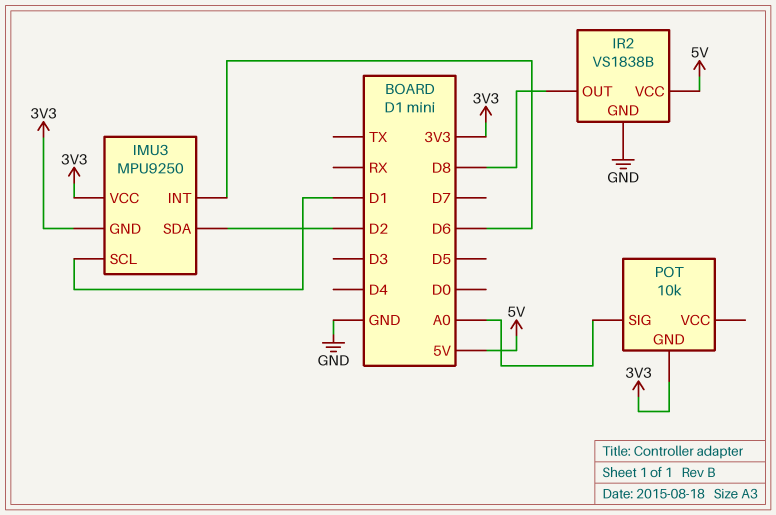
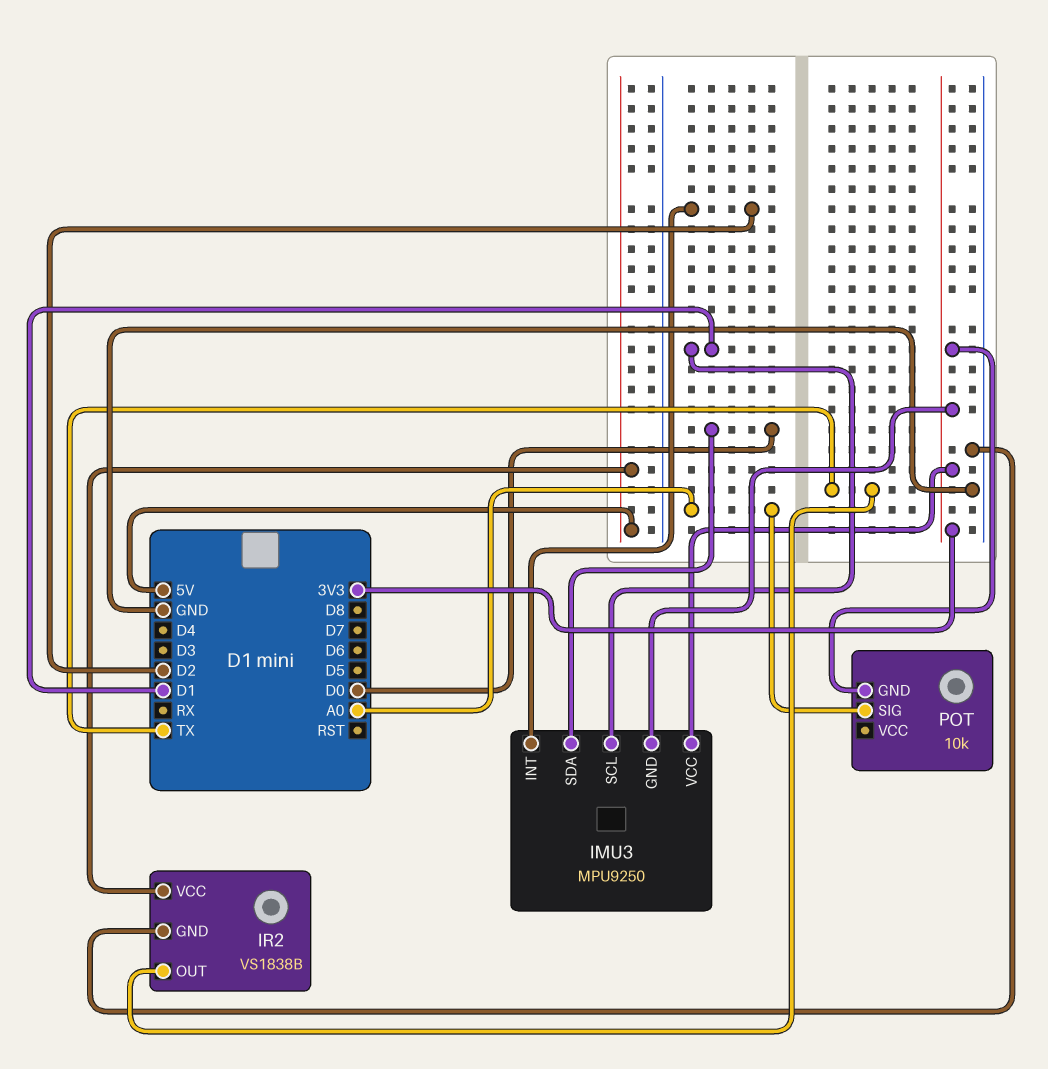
IMU3 pin INT: D6 -> D2
IMU3 pin SDA: D2 -> D0
IR2 pin OUT: D8 -> TX

